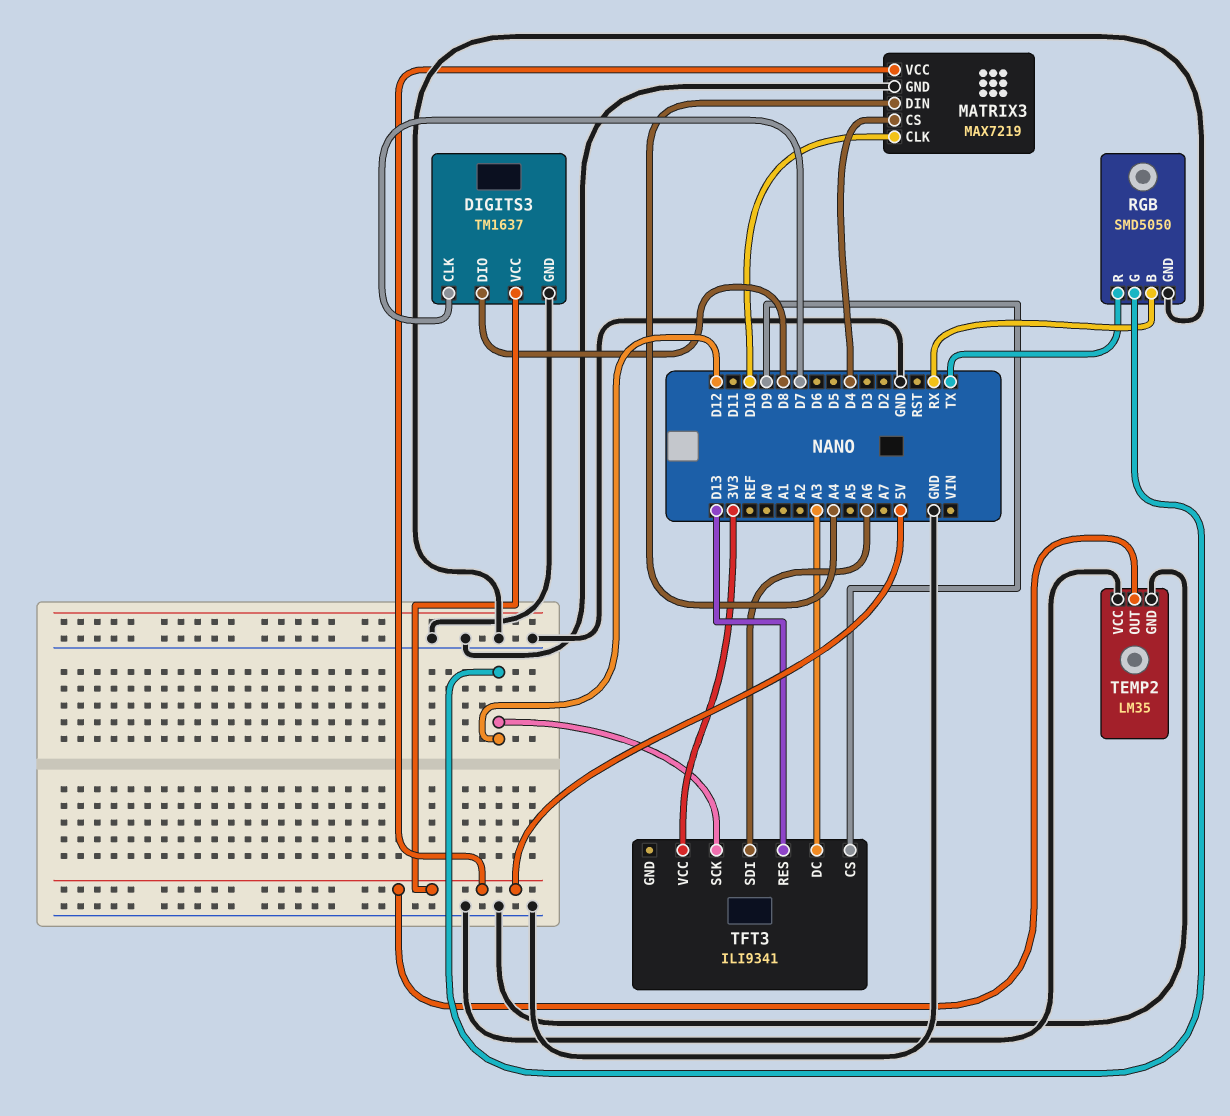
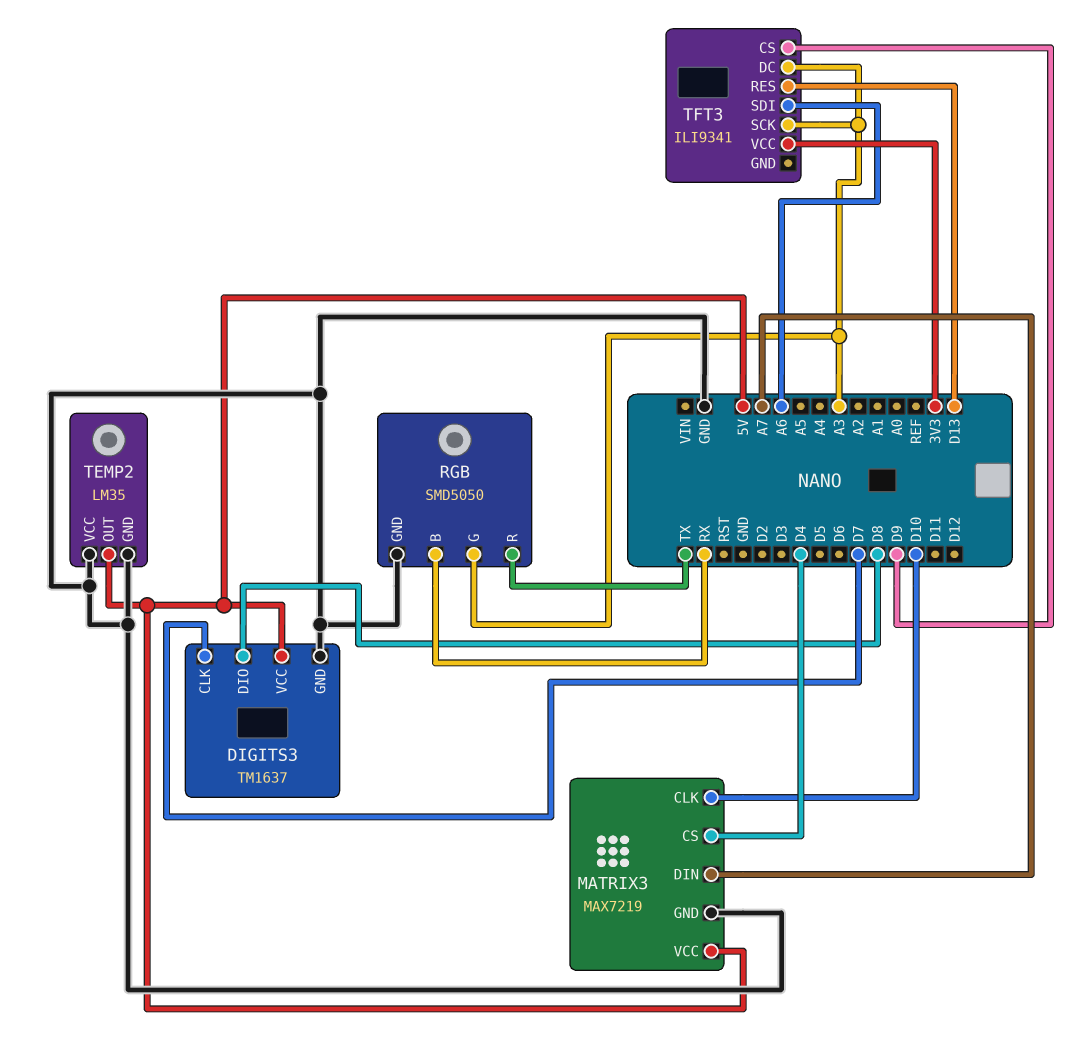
MATRIX3 pin DIN: A4 -> A7
RGB pin G: D12 -> A3
TFT3 pin SCK: D12 -> A3

